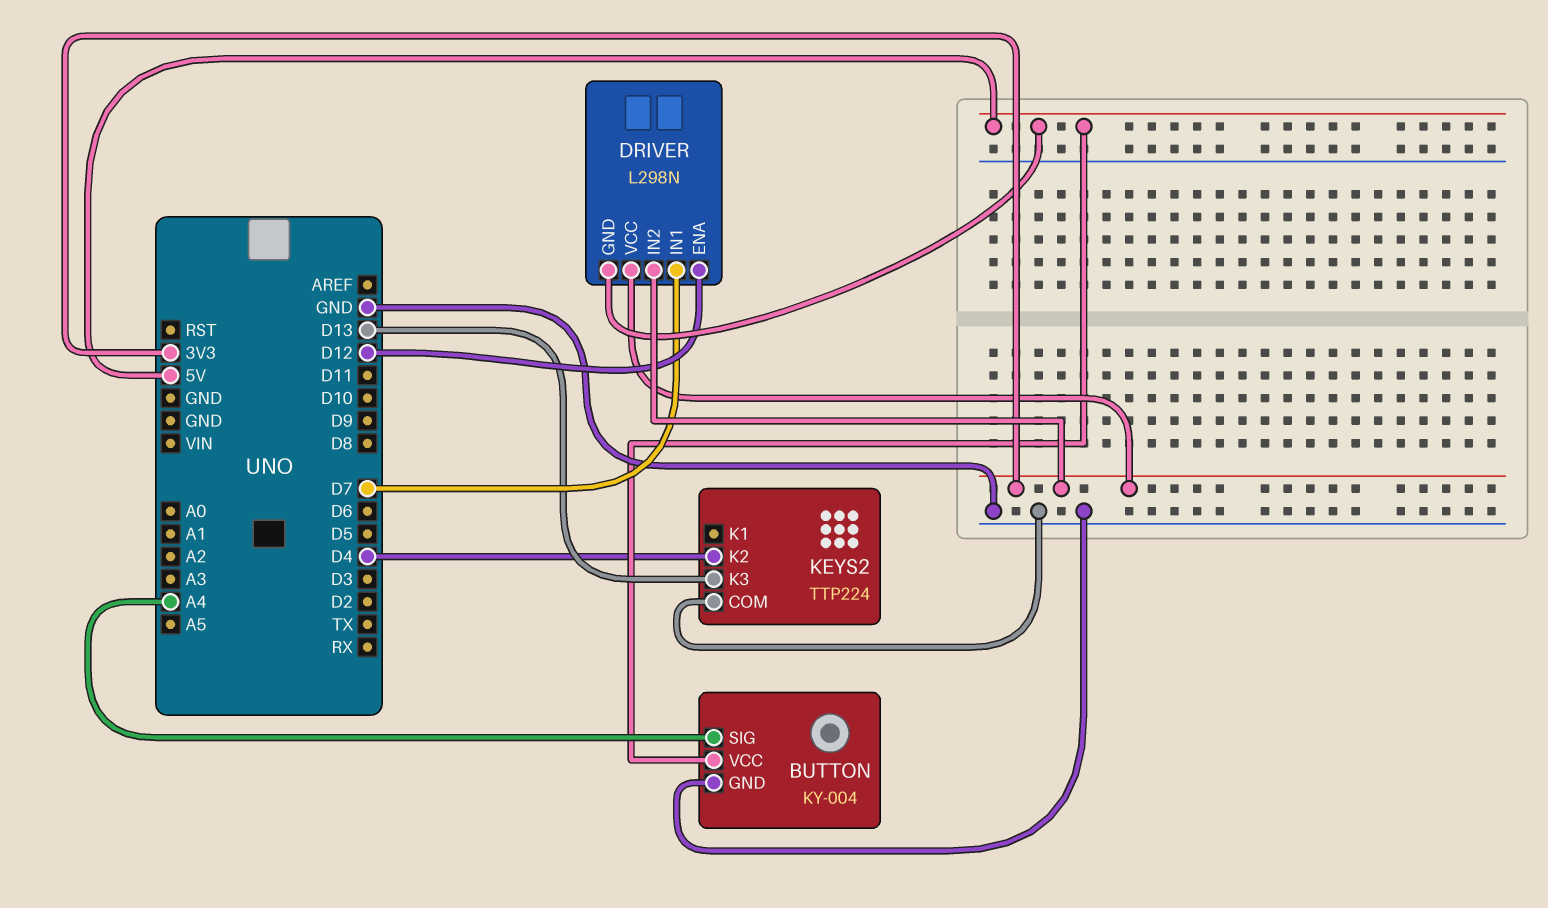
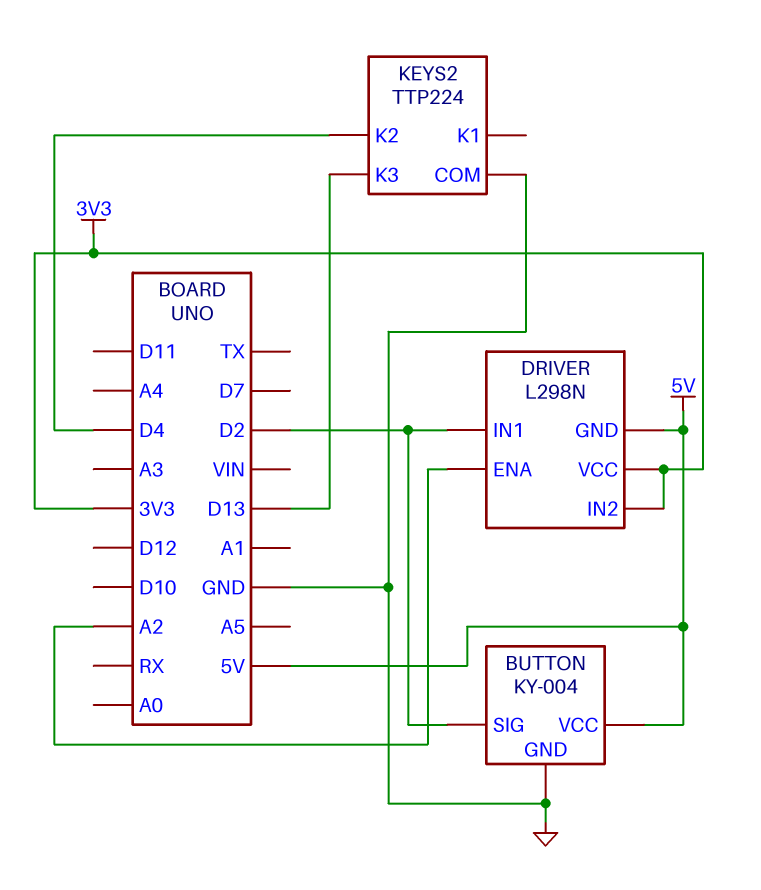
BUTTON pin SIG: A4 -> D2
DRIVER pin ENA: D12 -> A2
DRIVER pin IN1: D7 -> D2

